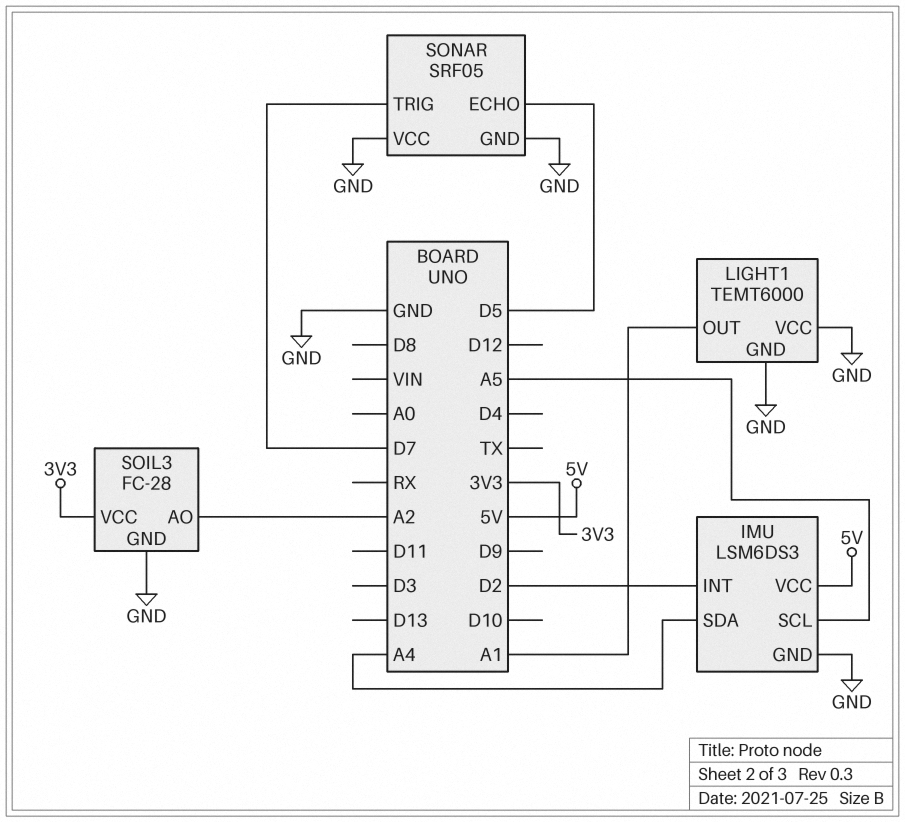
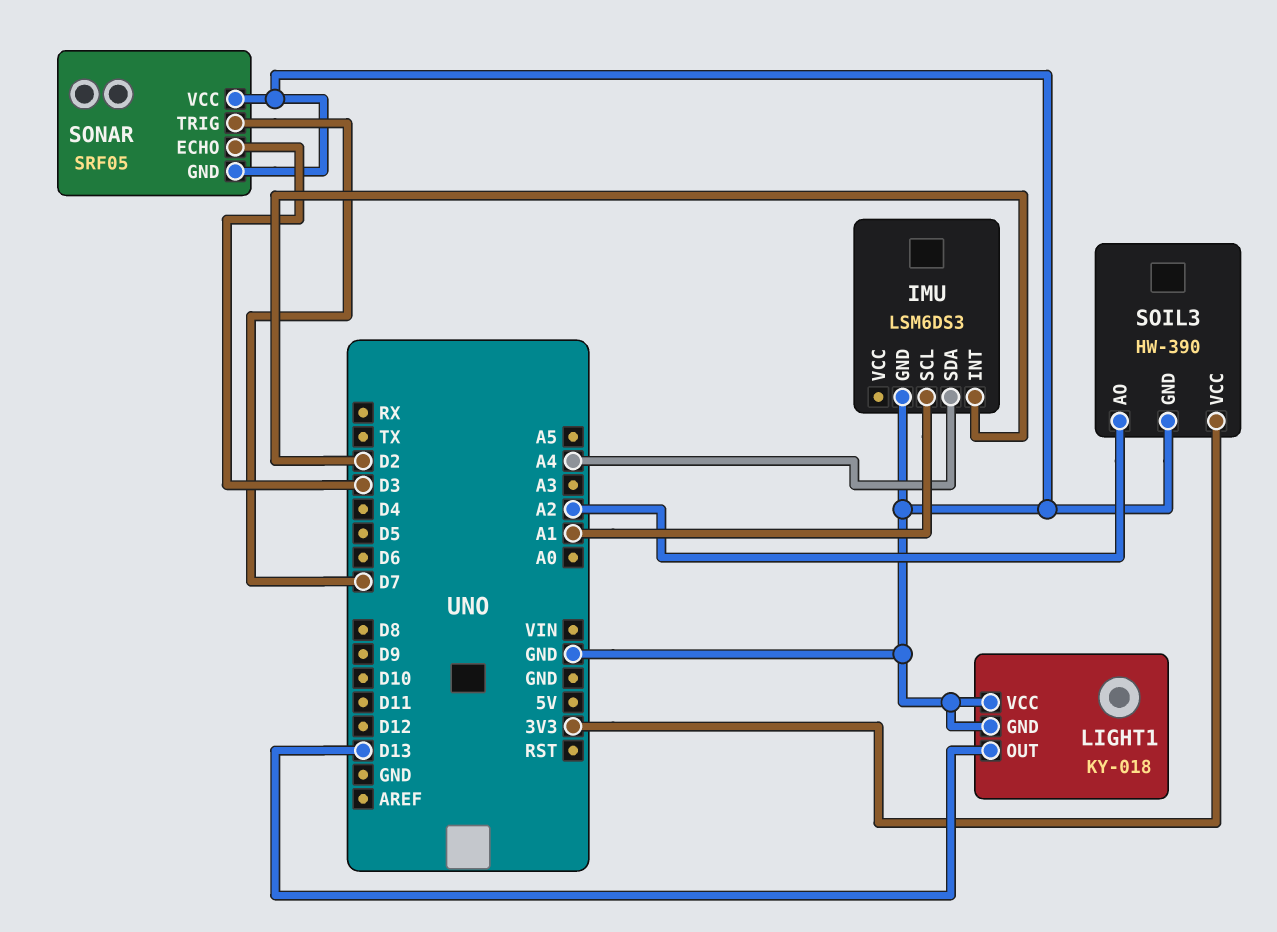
IMU pin SCL: A5 -> A1
IMU pin VCC: 5V -> none
LIGHT1: TEMT6000 -> KY-018
LIGHT1 pin OUT: A1 -> D13
SOIL3: FC-28 -> HW-390
SONAR pin ECHO: D5 -> D3

